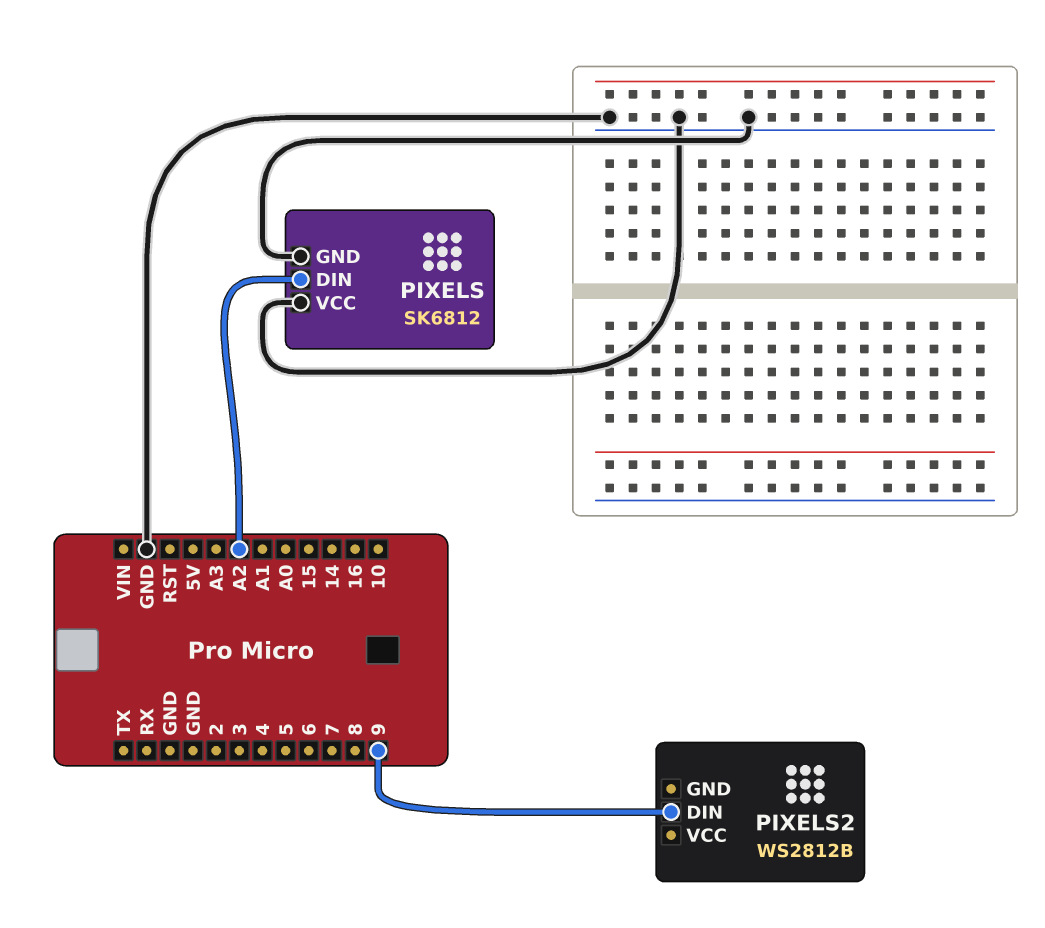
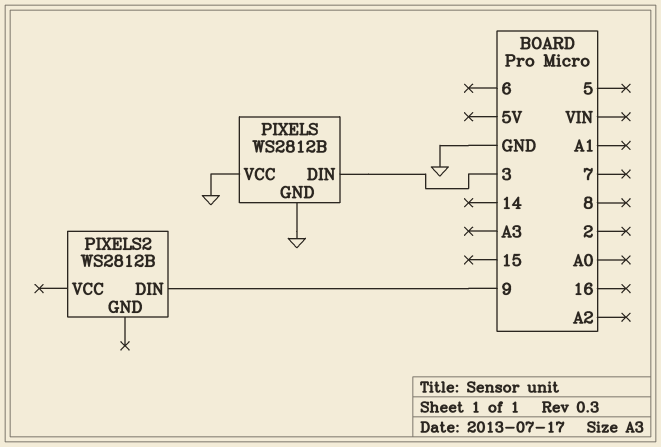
PIXELS: SK6812 -> WS2812B
PIXELS pin DIN: A2 -> 3

